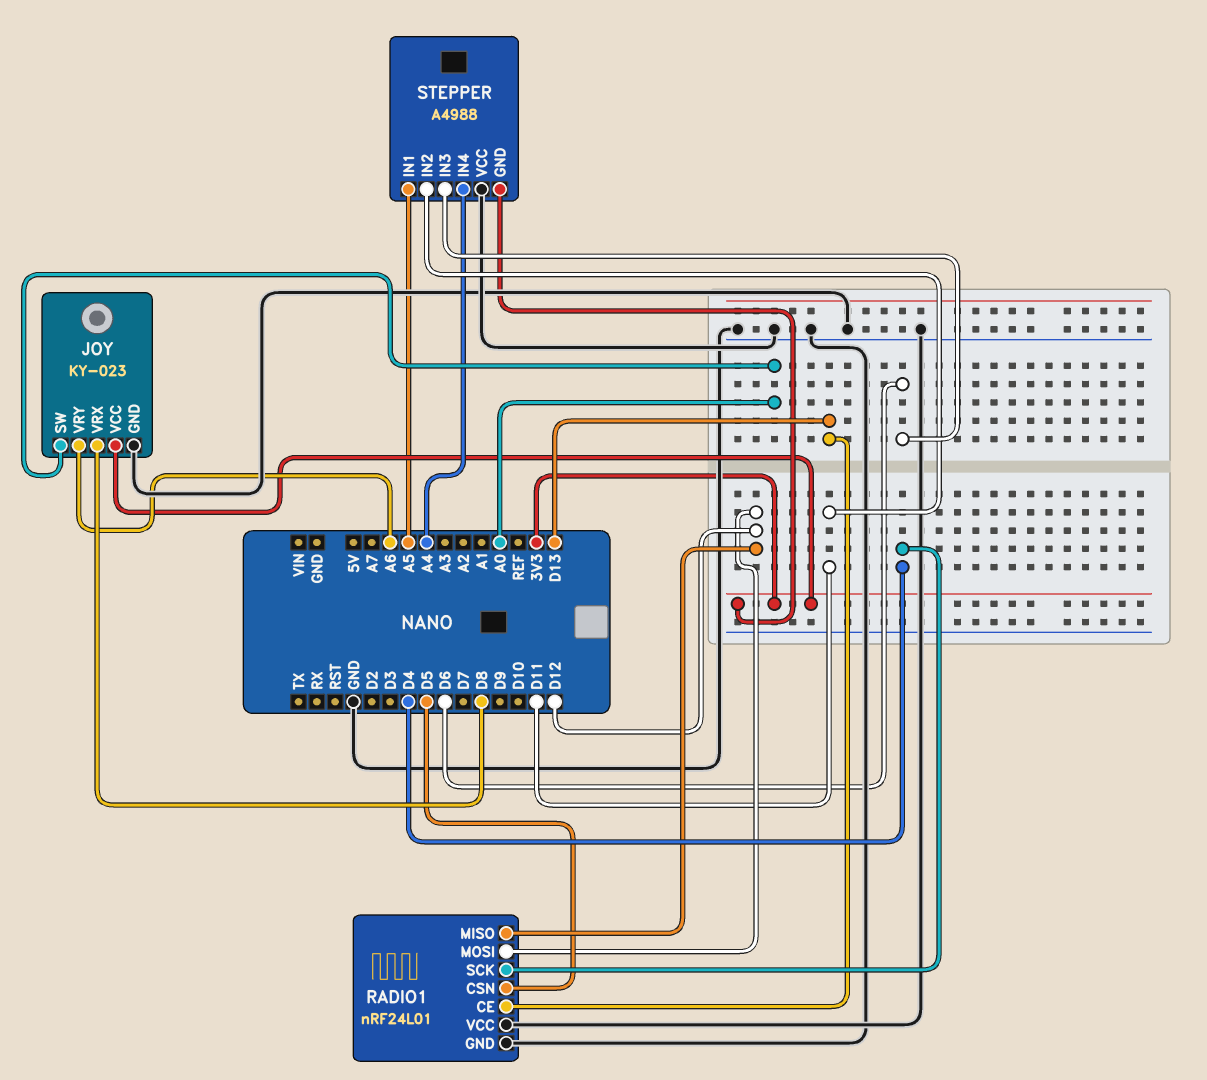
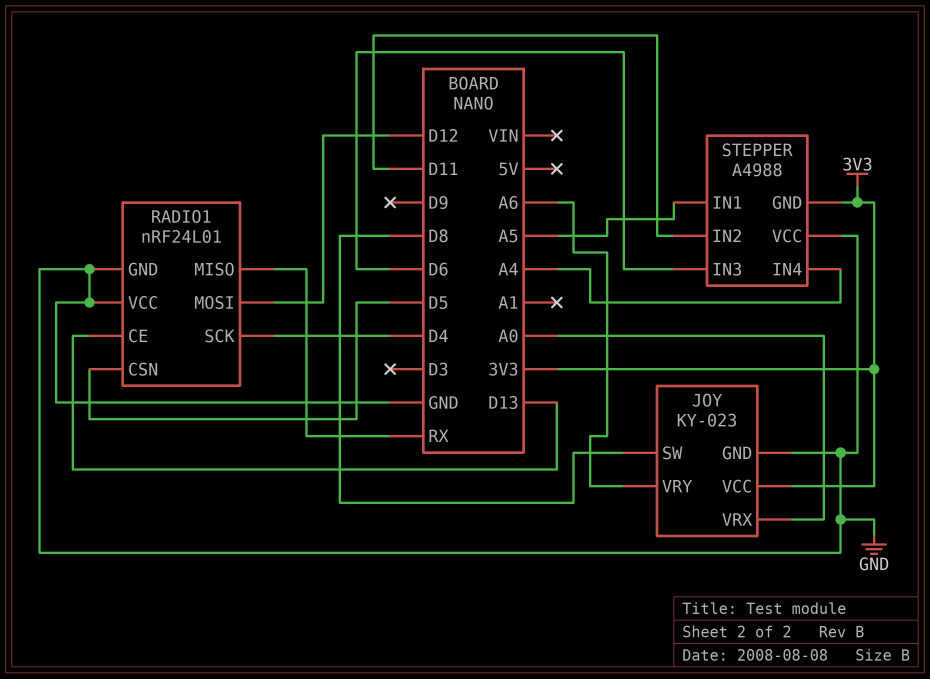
JOY pin SW: A0 -> D8
JOY pin VRX: D8 -> A0
RADIO1 pin MISO: D12 -> RX

